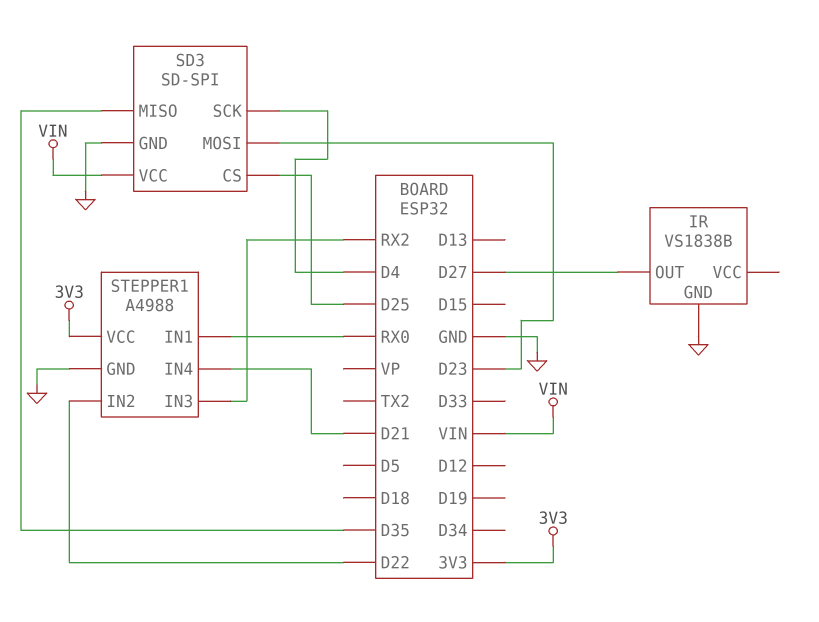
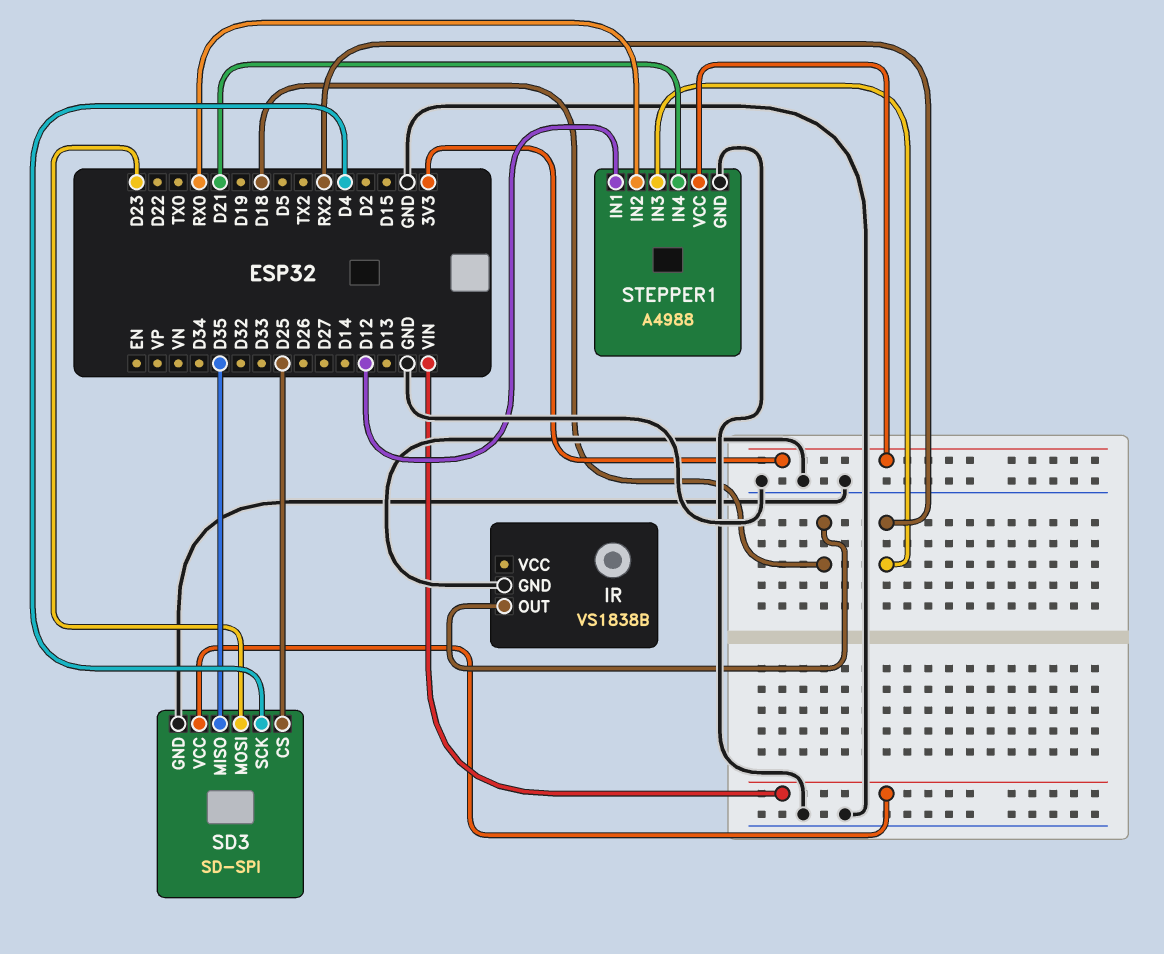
IR pin OUT: D27 -> D18
STEPPER1 pin IN1: RX0 -> D12
STEPPER1 pin IN2: D22 -> RX0

